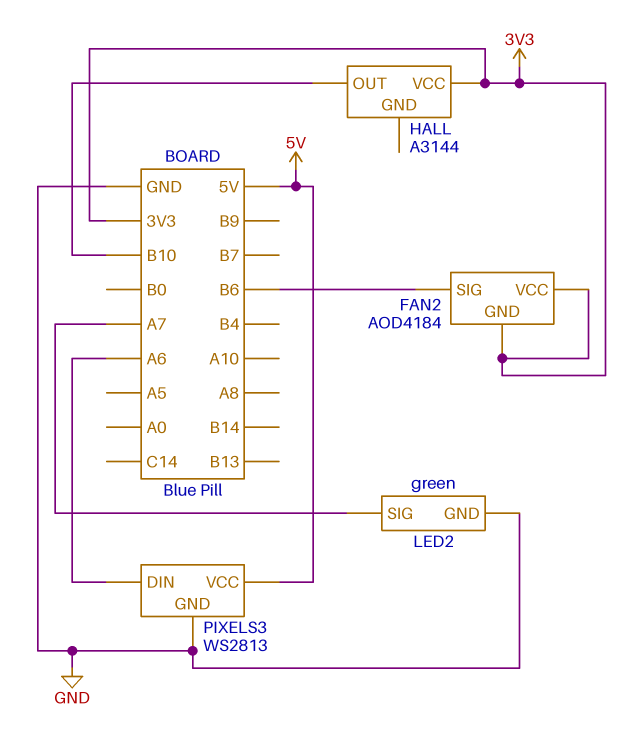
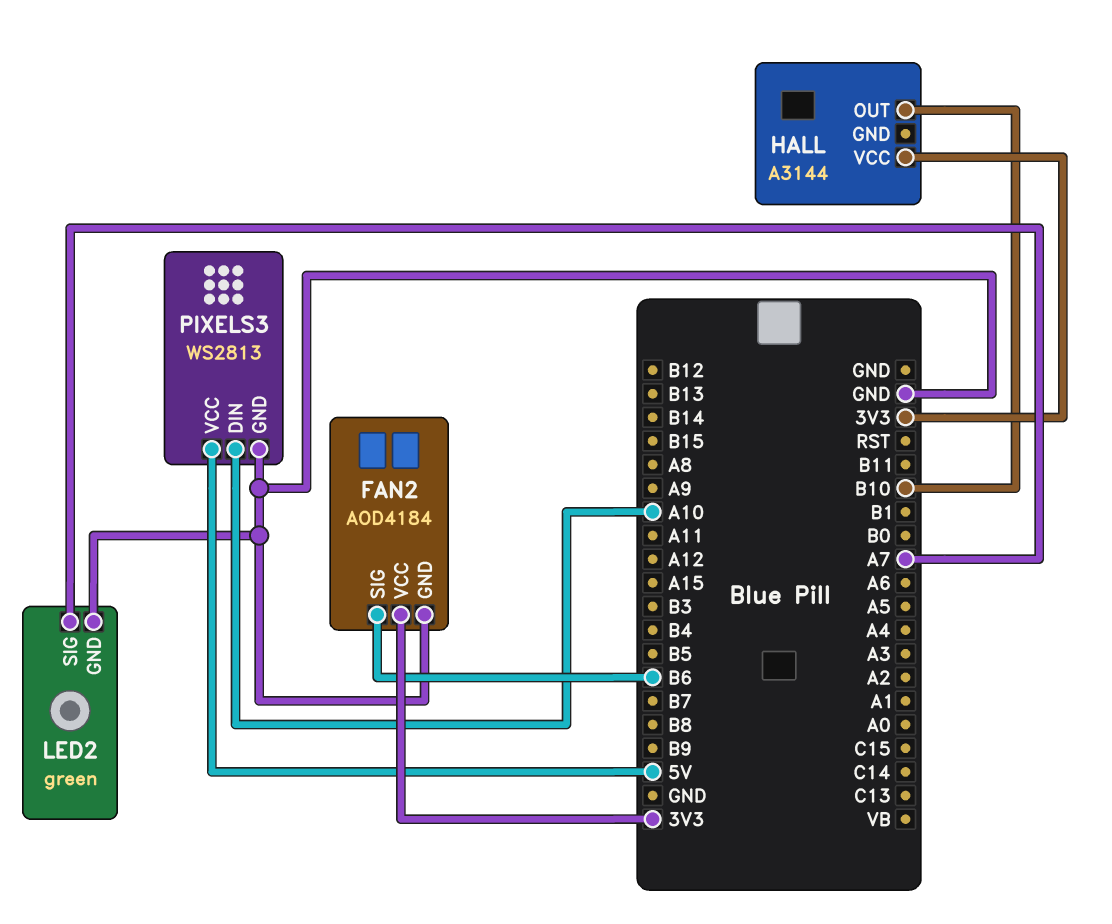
FAN2 pin GND: 3V3 -> GND
PIXELS3 pin DIN: A6 -> A10

